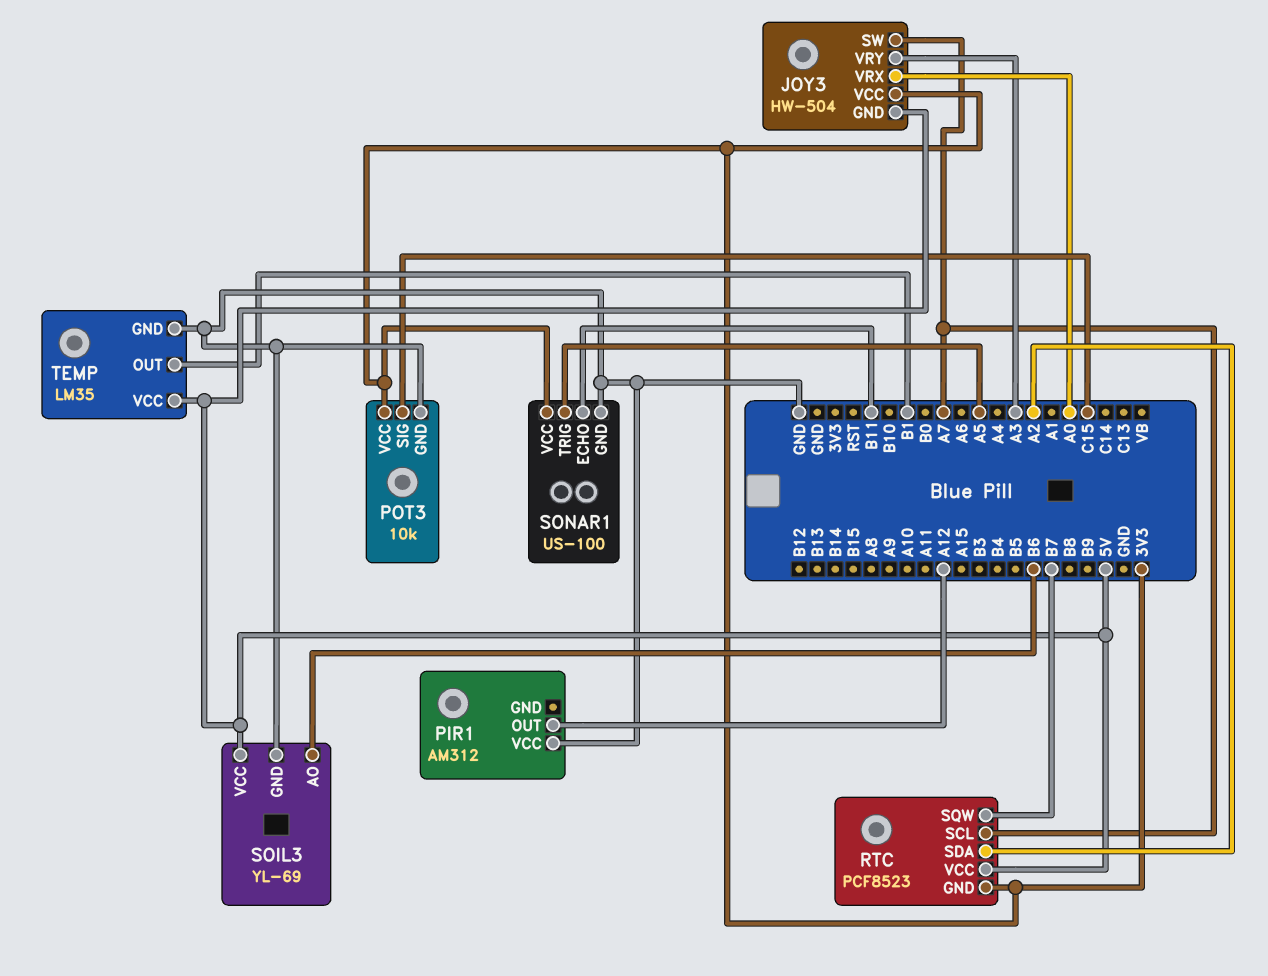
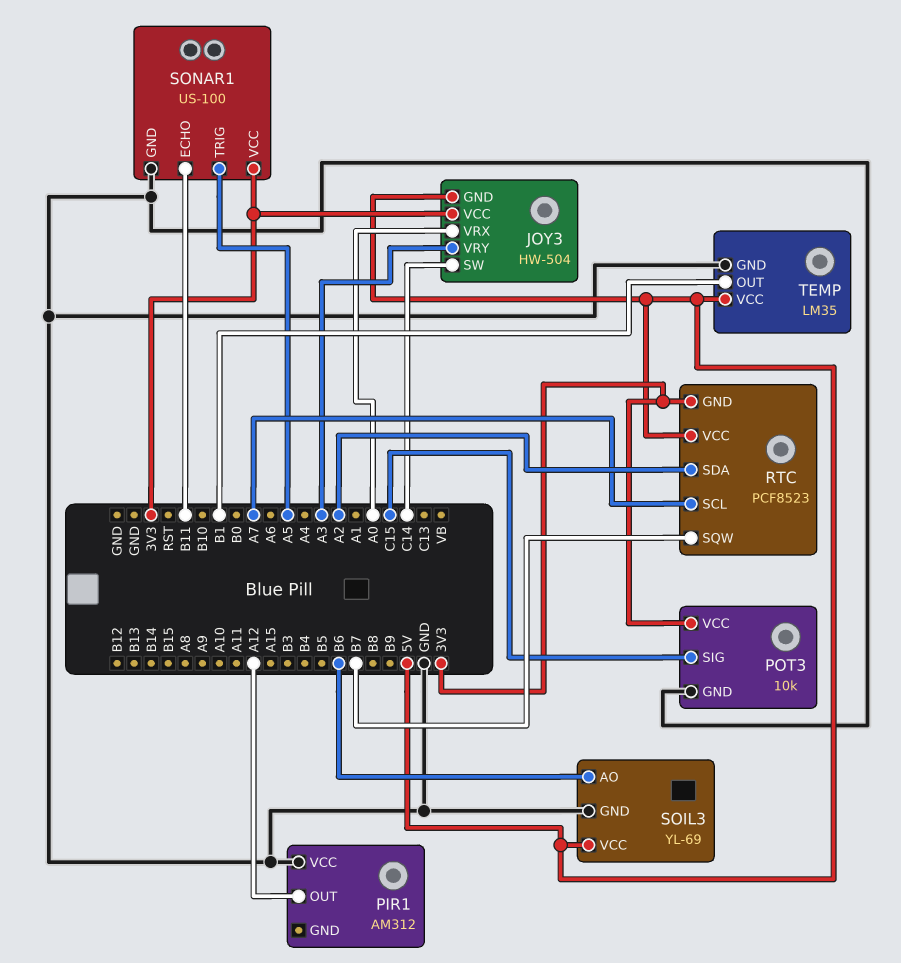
JOY3 pin SW: A7 -> C14

